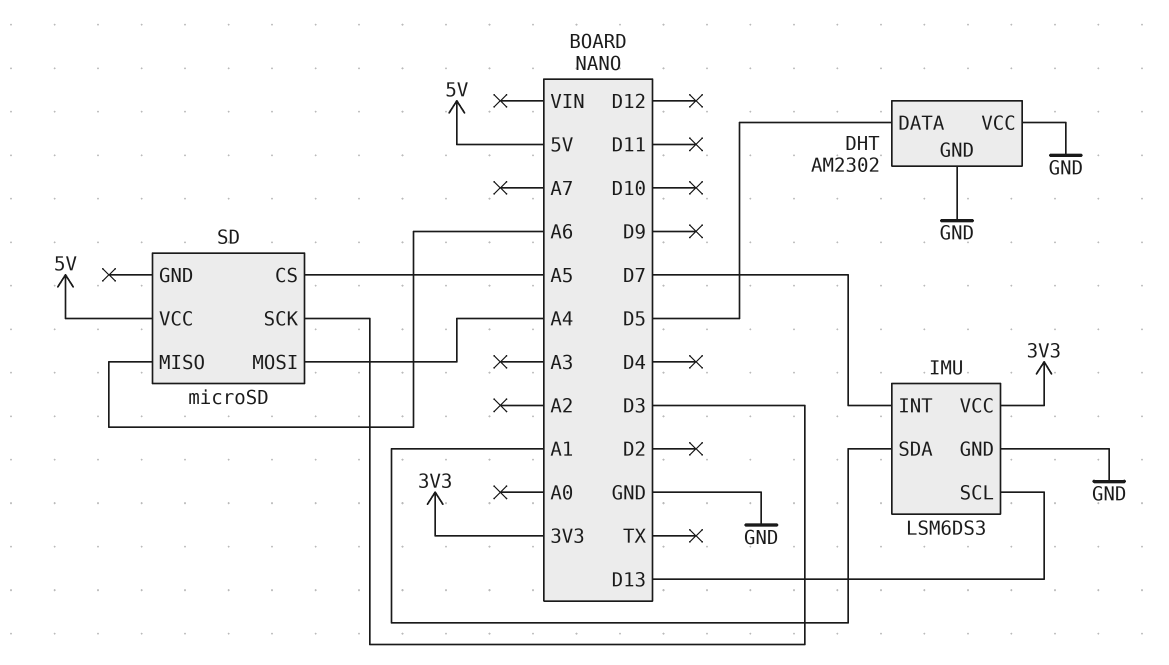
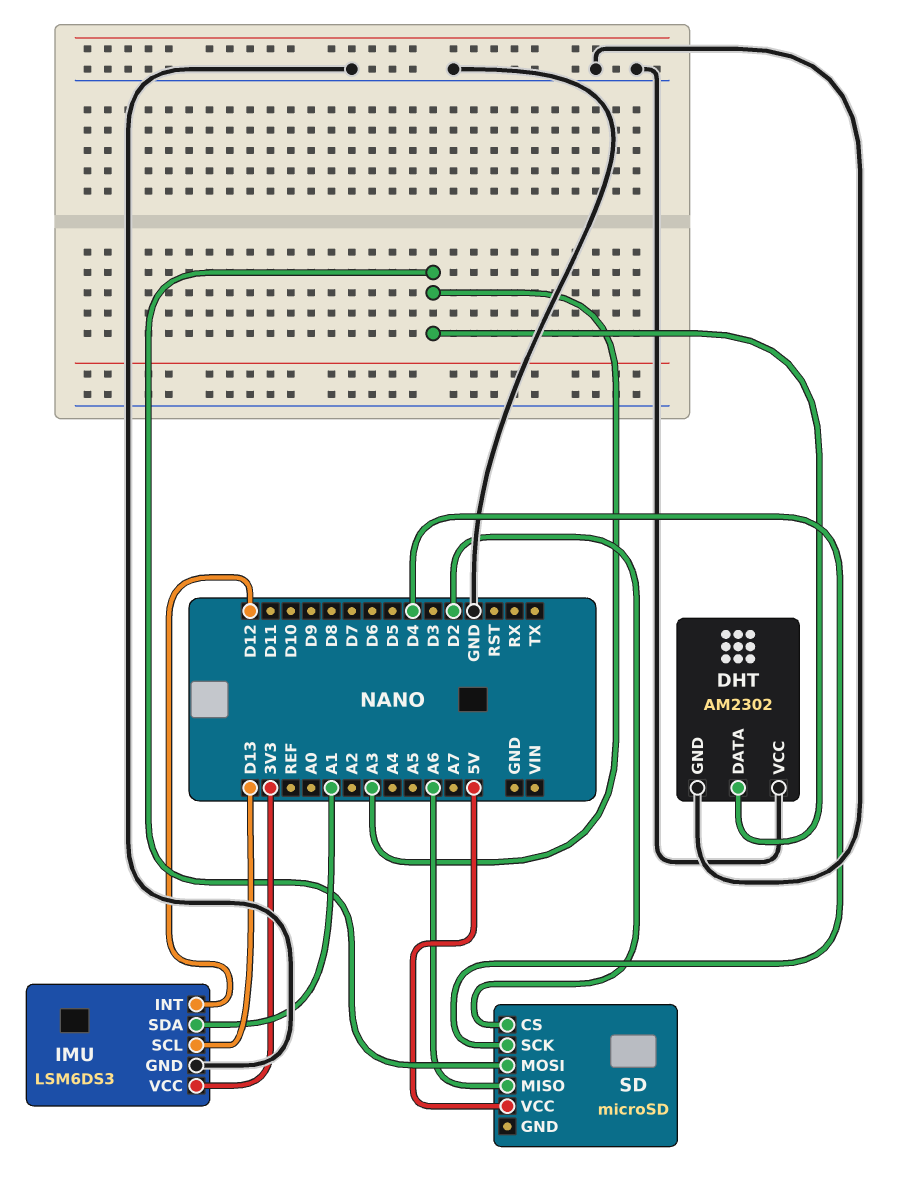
DHT pin DATA: D5 -> A3
IMU pin INT: D7 -> D12
SD pin CS: A5 -> D2
SD pin MOSI: A4 -> A3
SD pin SCK: D3 -> D4

